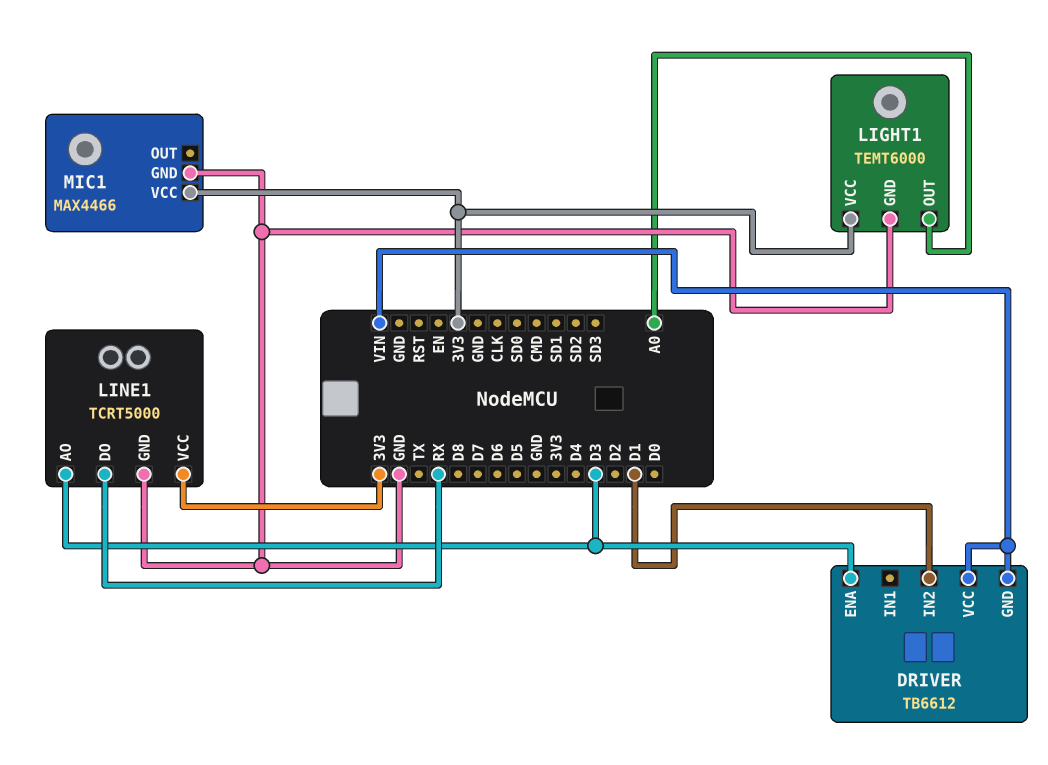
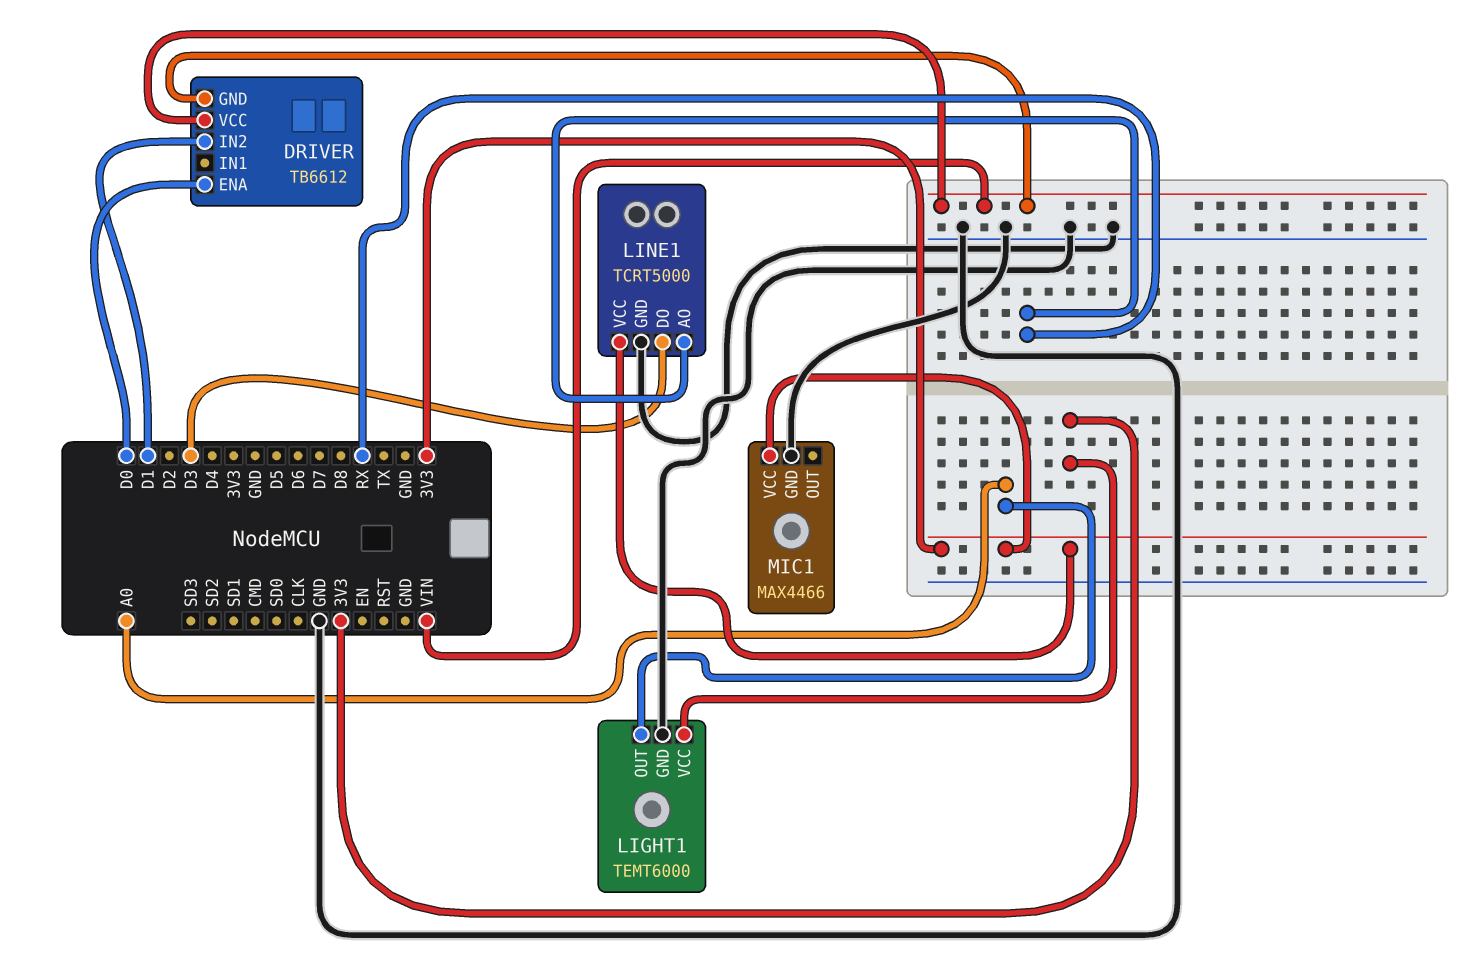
DRIVER pin ENA: D3 -> D0
LINE1 pin AO: D3 -> RX
LINE1 pin DO: RX -> D3

